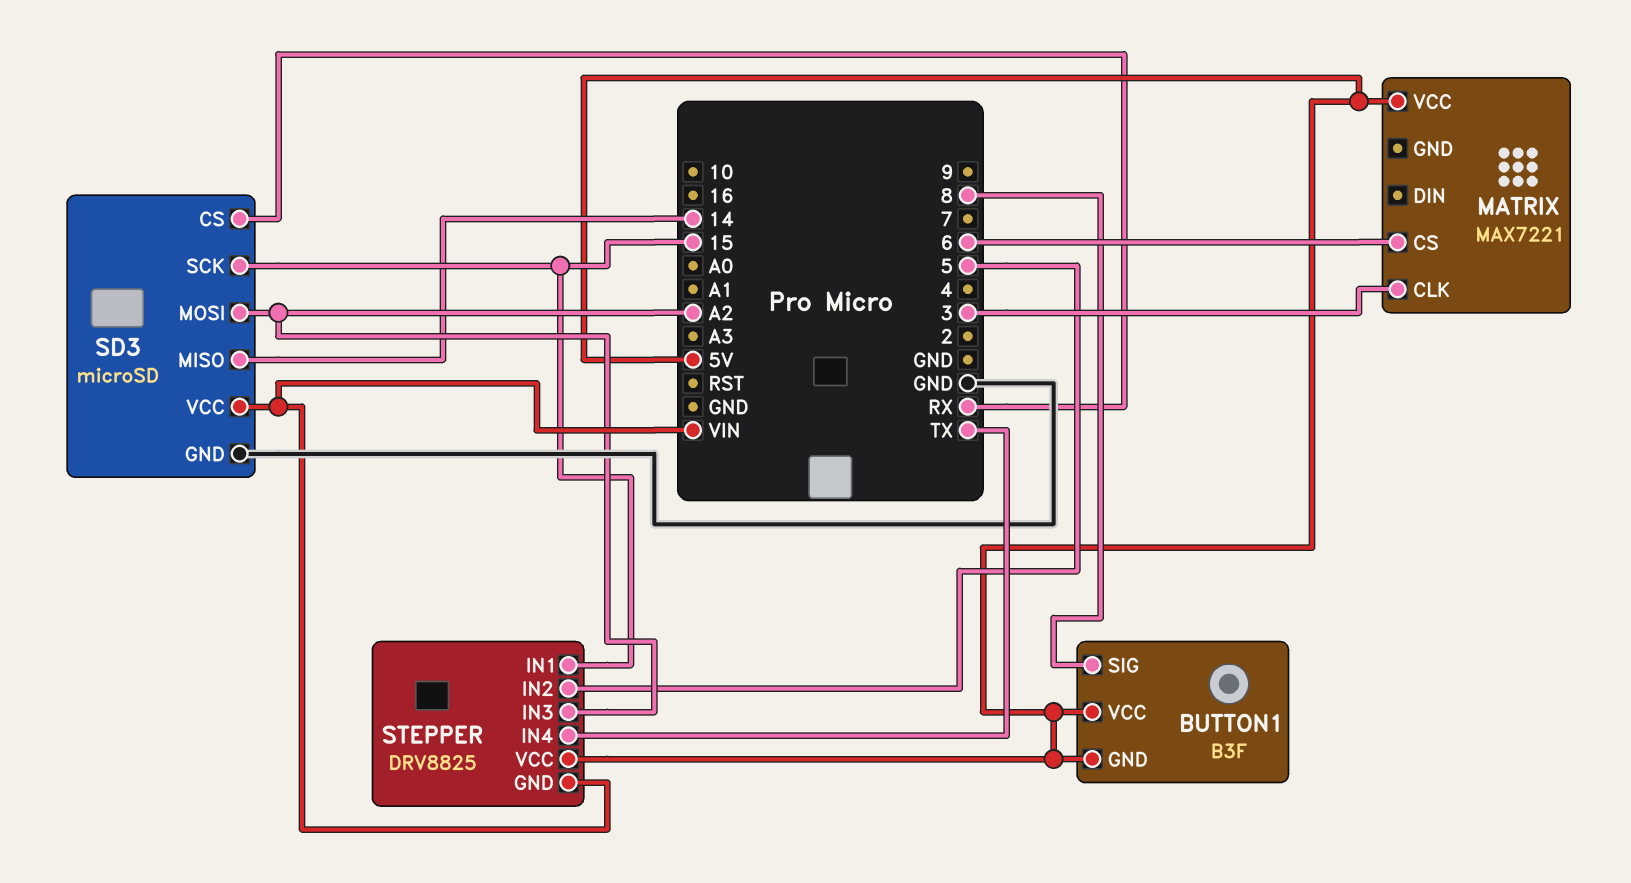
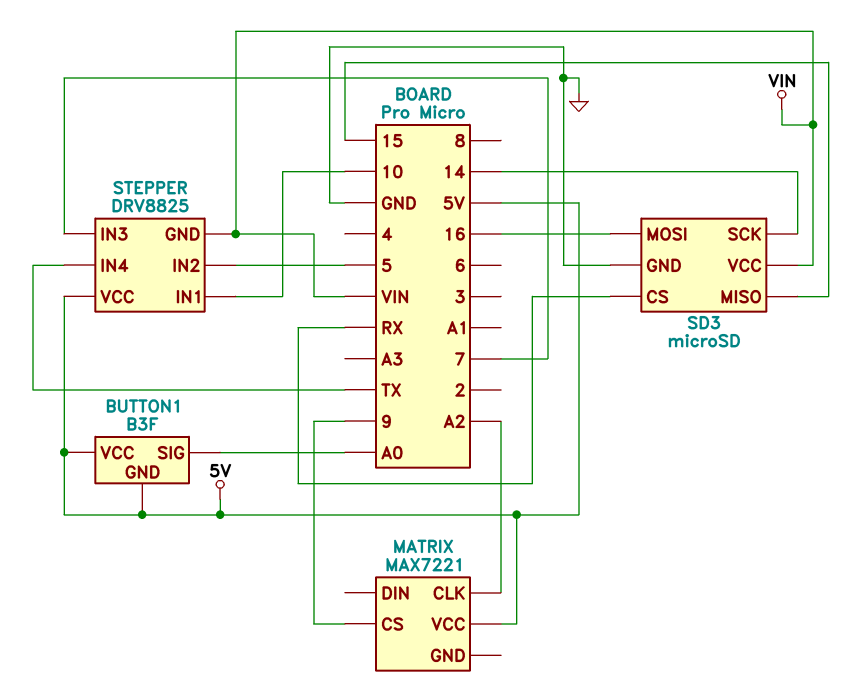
BUTTON1 pin SIG: 8 -> A0
MATRIX pin CLK: 3 -> A2
MATRIX pin CS: 6 -> 9
SD3 pin MISO: 14 -> 15
SD3 pin MOSI: A2 -> 16
SD3 pin SCK: 15 -> 14
STEPPER pin IN1: 15 -> 10
STEPPER pin IN3: A2 -> 7

